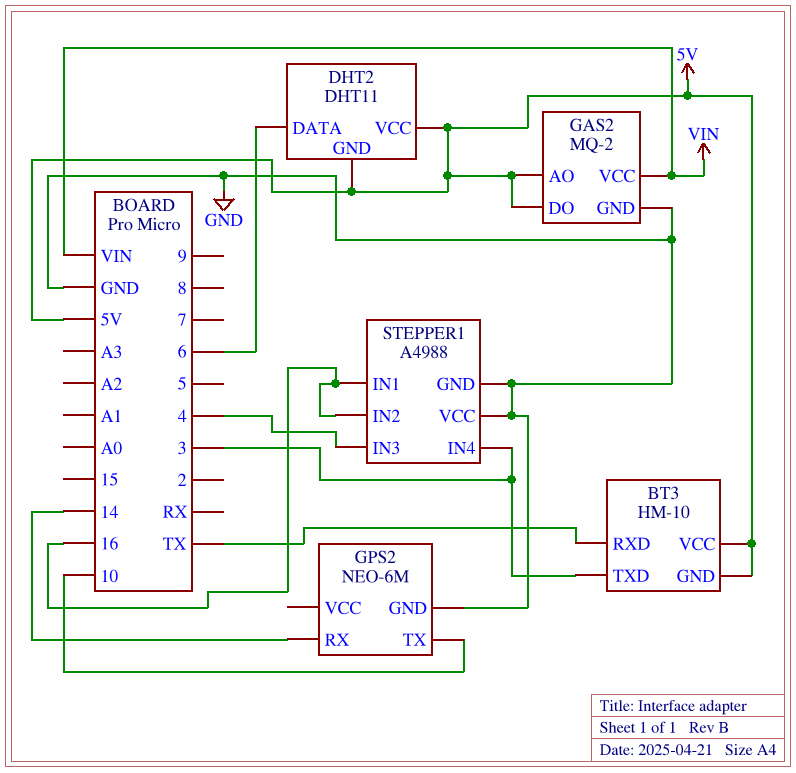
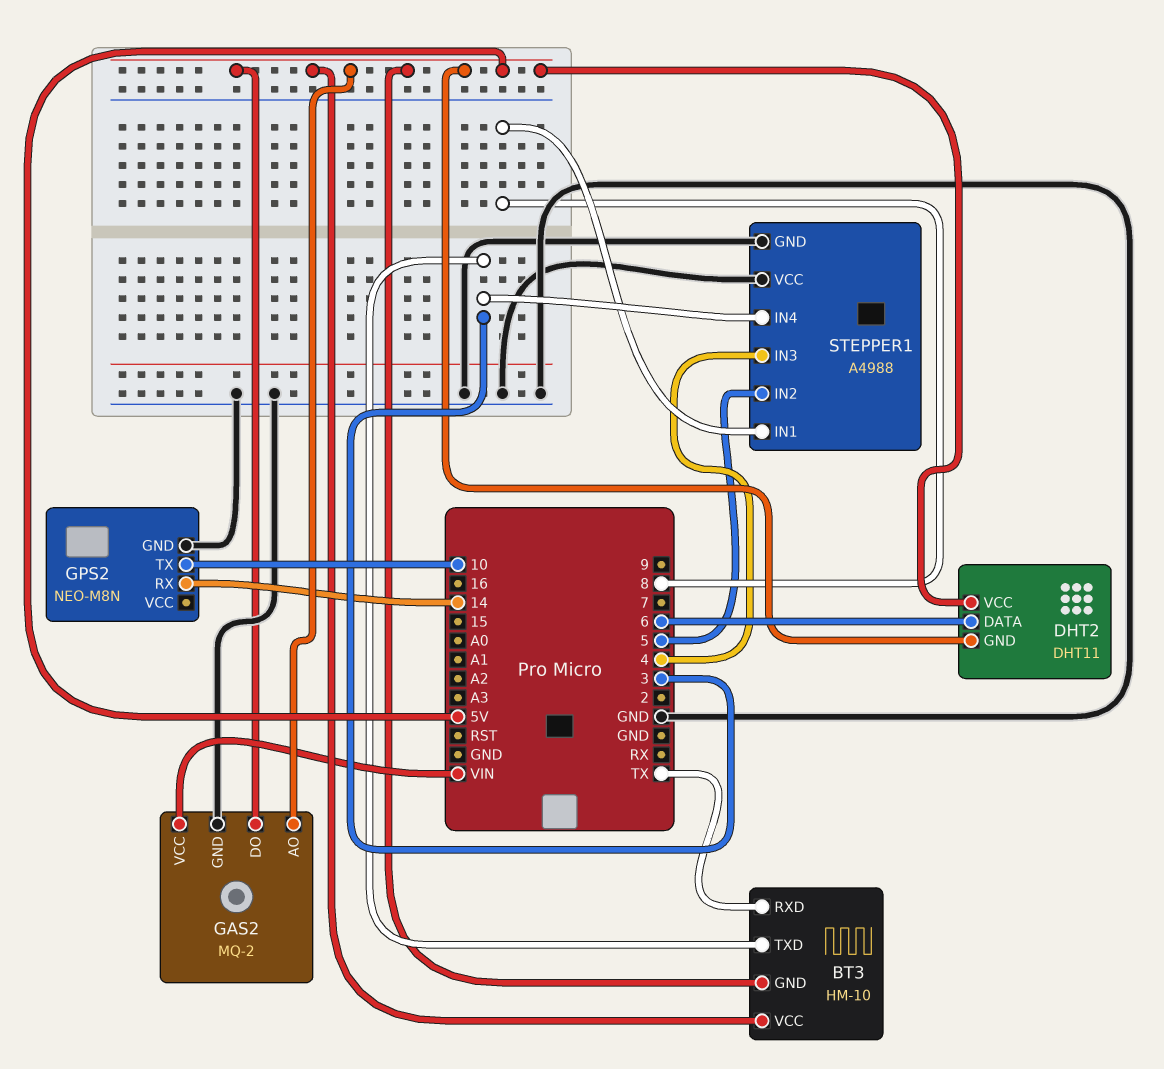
GPS2: NEO-6M -> NEO-M8N
STEPPER1 pin IN1: 16 -> 8
STEPPER1 pin IN2: 16 -> 5

